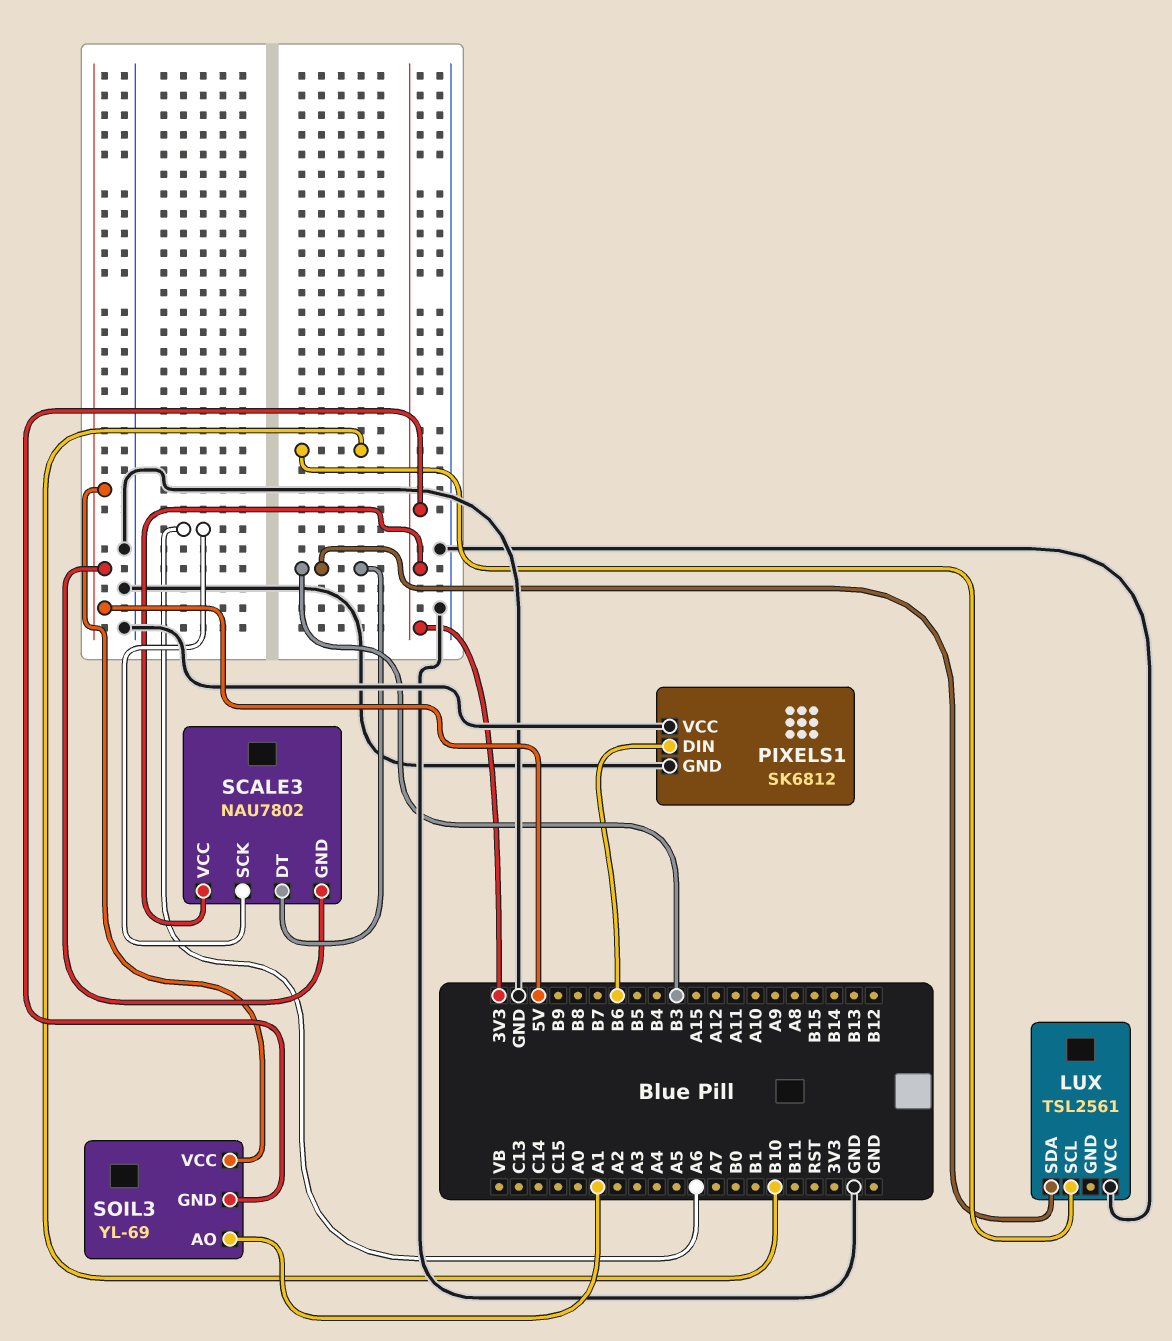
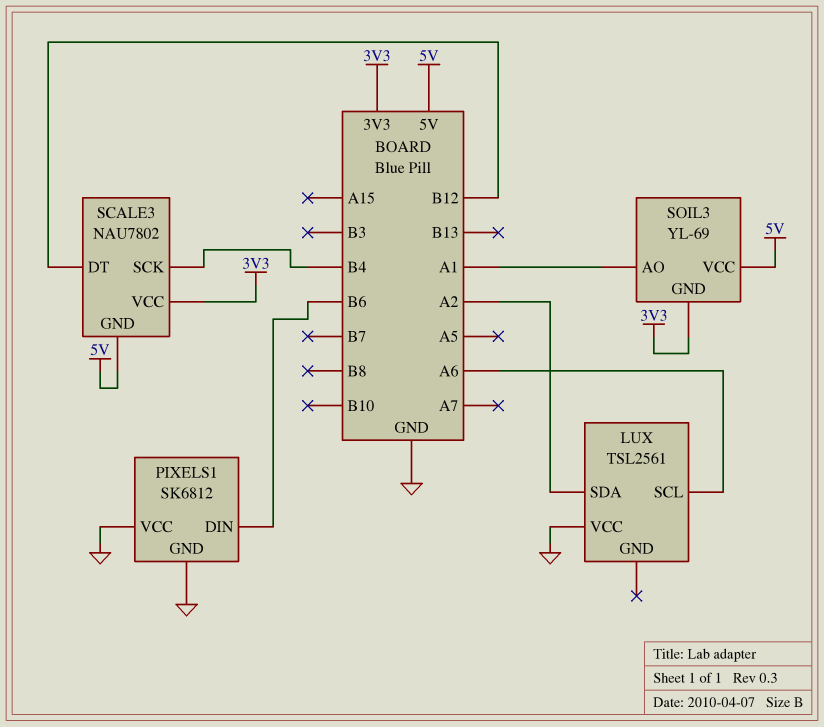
LUX pin SCL: B10 -> A6
LUX pin SDA: B3 -> A2
SCALE3 pin DT: B3 -> B12
SCALE3 pin SCK: A6 -> B4

